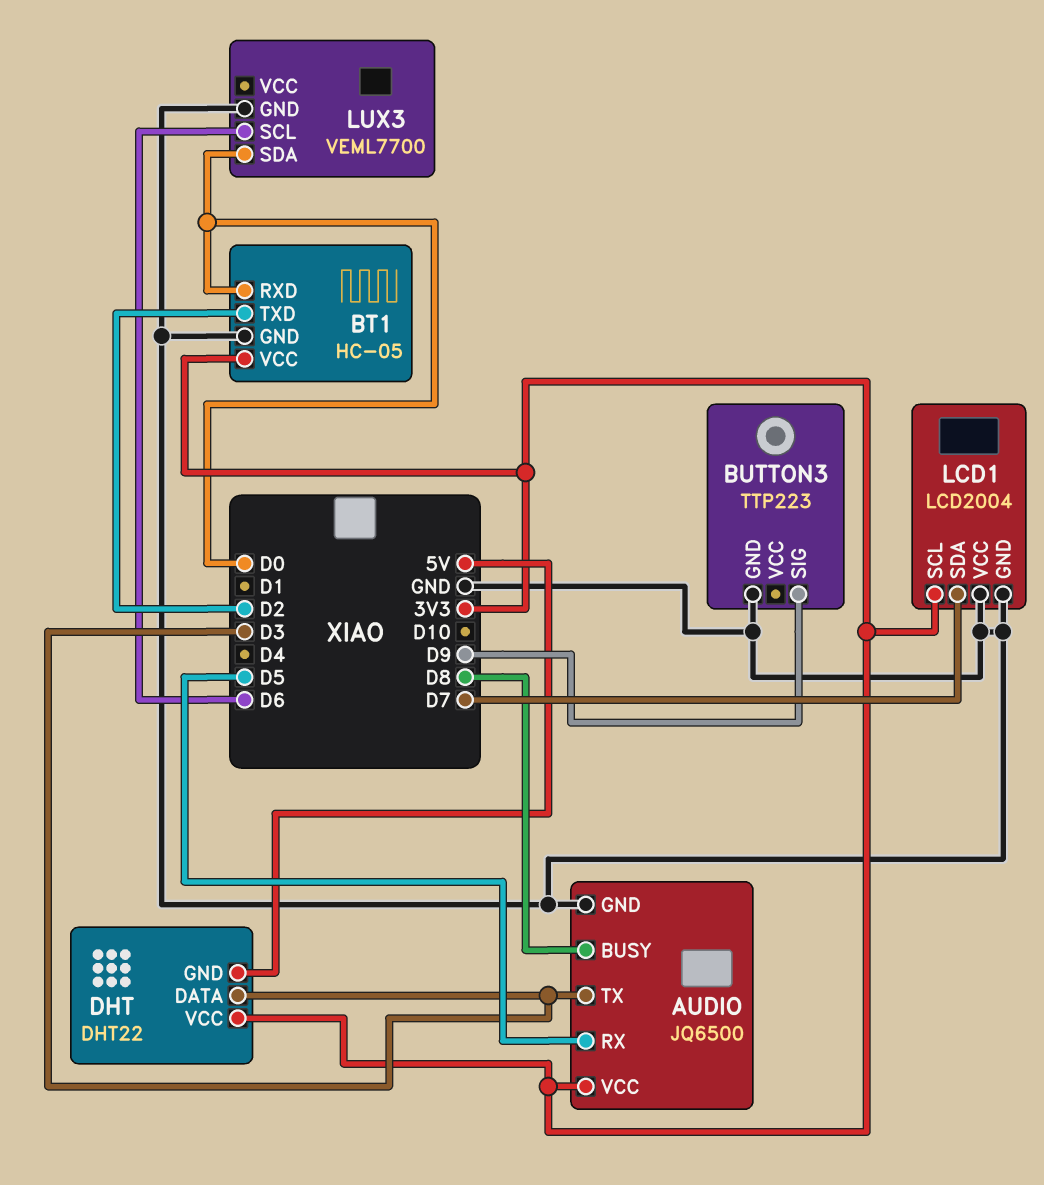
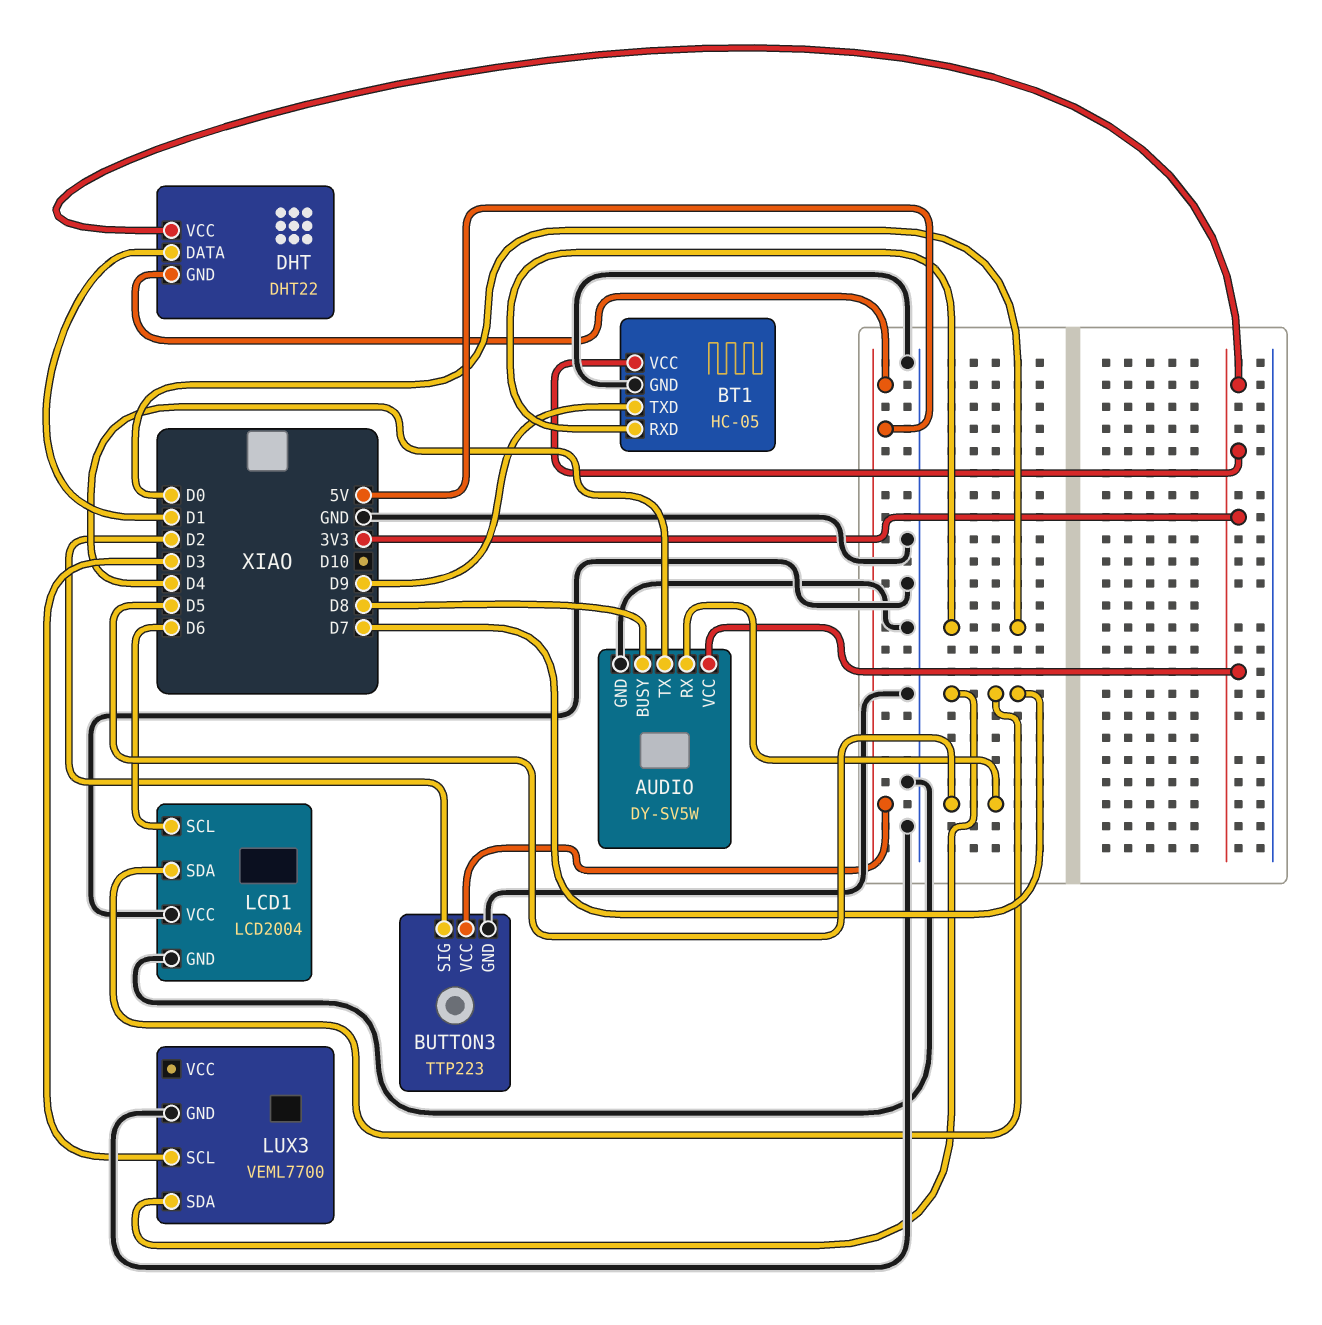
AUDIO: JQ6500 -> DY-SV5W
AUDIO pin TX: D3 -> D4
BT1 pin TXD: D2 -> D9
BUTTON3 pin SIG: D9 -> D2
BUTTON3 pin VCC: none -> 5V
DHT pin DATA: D3 -> D1
LCD1 pin SCL: 3V3 -> D6
LUX3 pin SCL: D6 -> D3
LUX3 pin SDA: D0 -> D7

